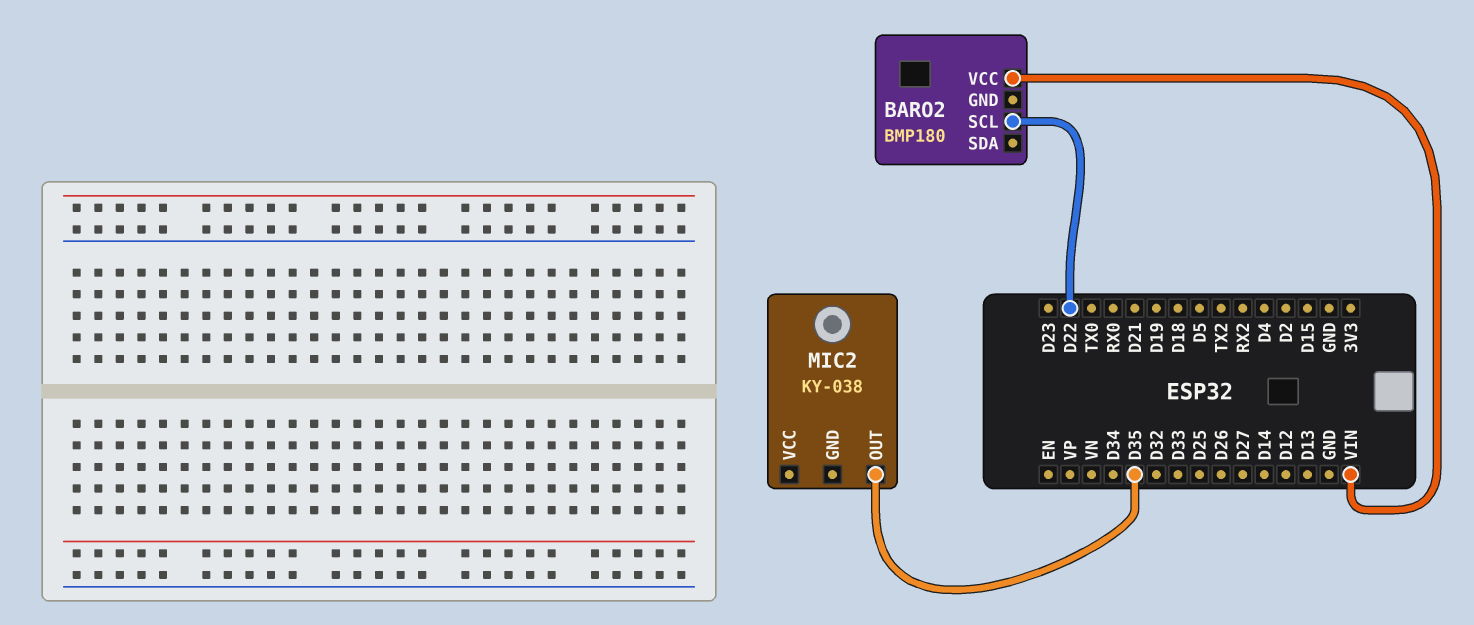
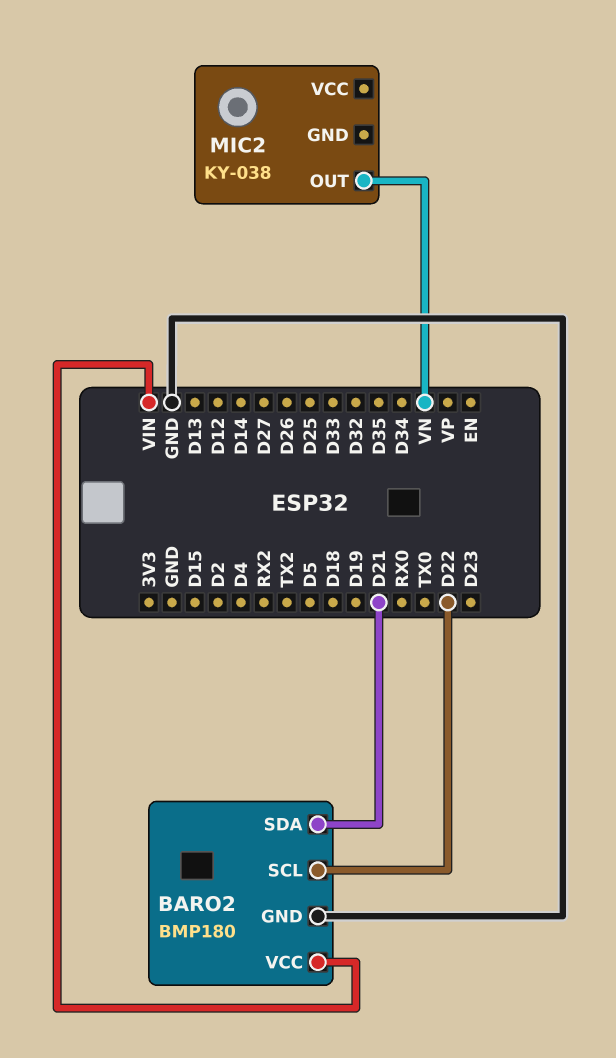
BARO2 pin GND: none -> GND
BARO2 pin SDA: none -> D21
MIC2 pin OUT: D35 -> VN

